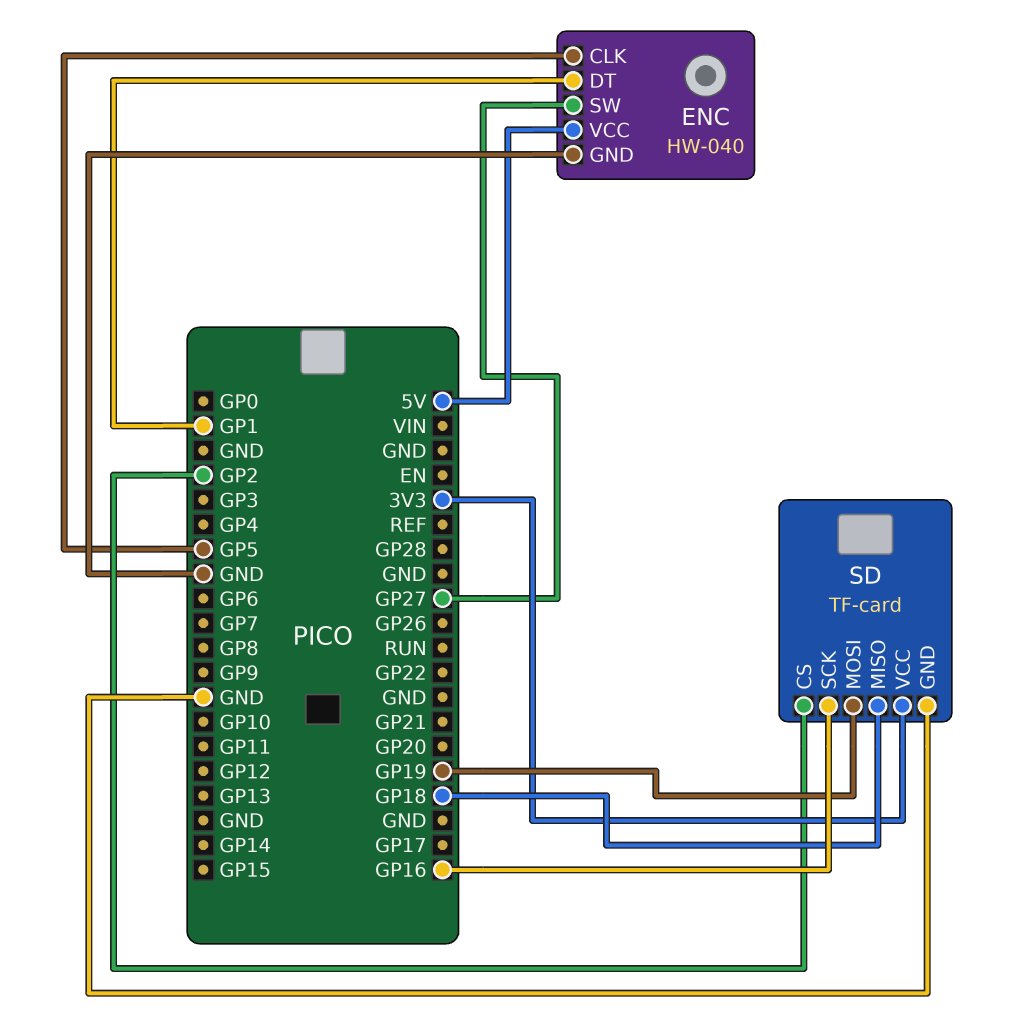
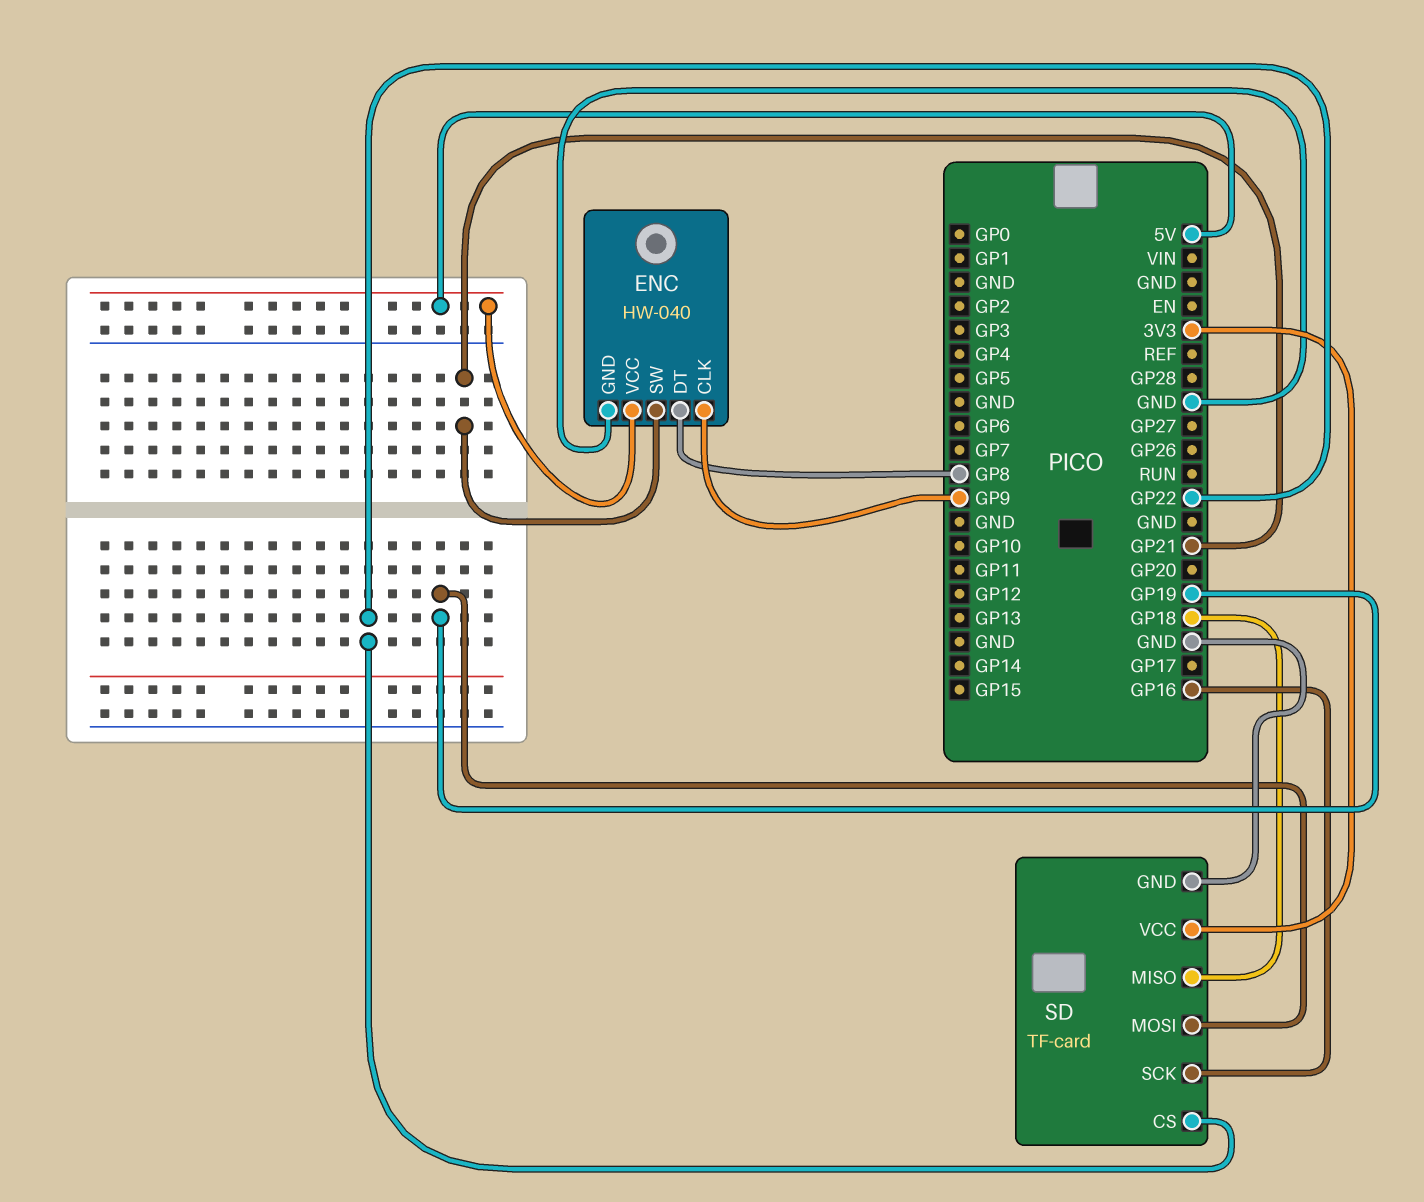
ENC pin CLK: GP5 -> GP9
ENC pin DT: GP1 -> GP8
ENC pin SW: GP27 -> GP21
SD pin CS: GP2 -> GP22

